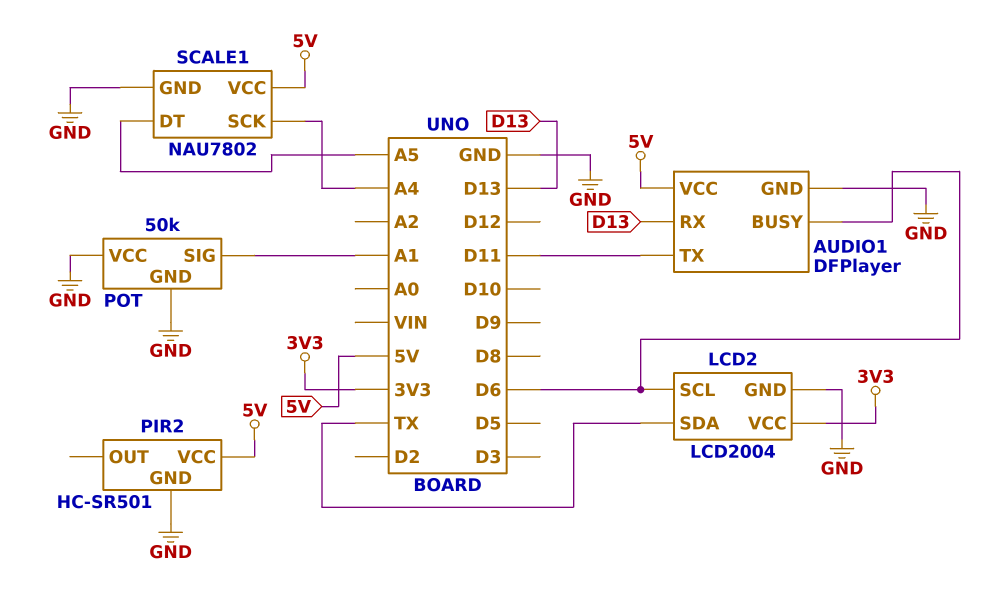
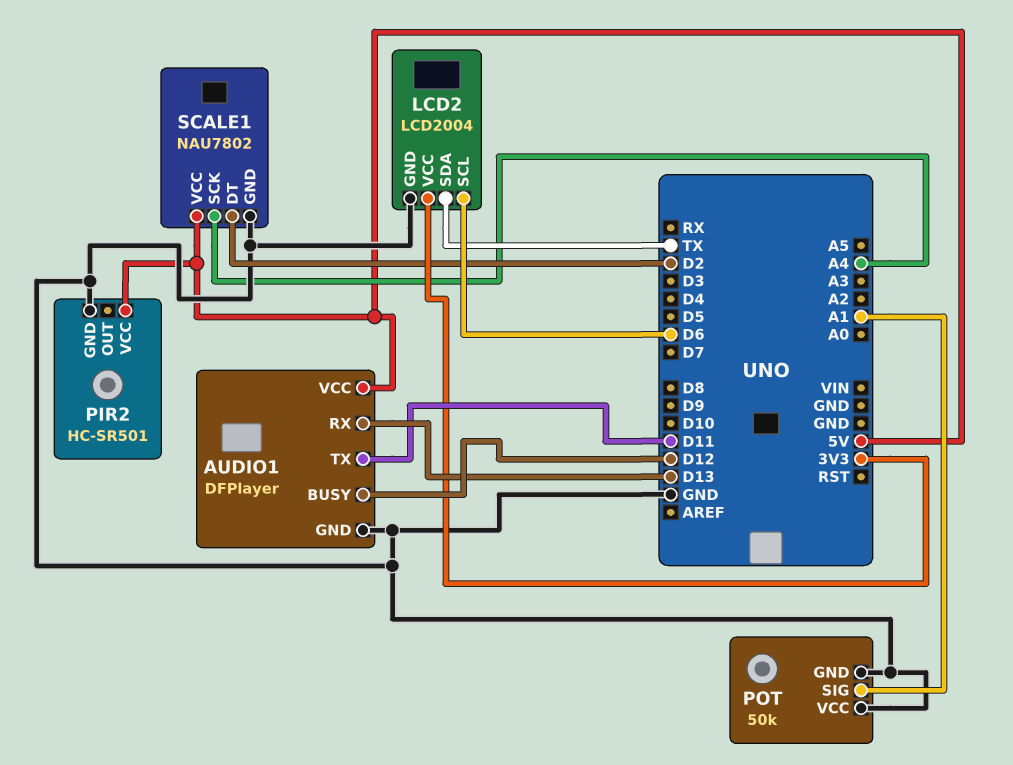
AUDIO1 pin BUSY: D6 -> D12
SCALE1 pin DT: A5 -> D2

